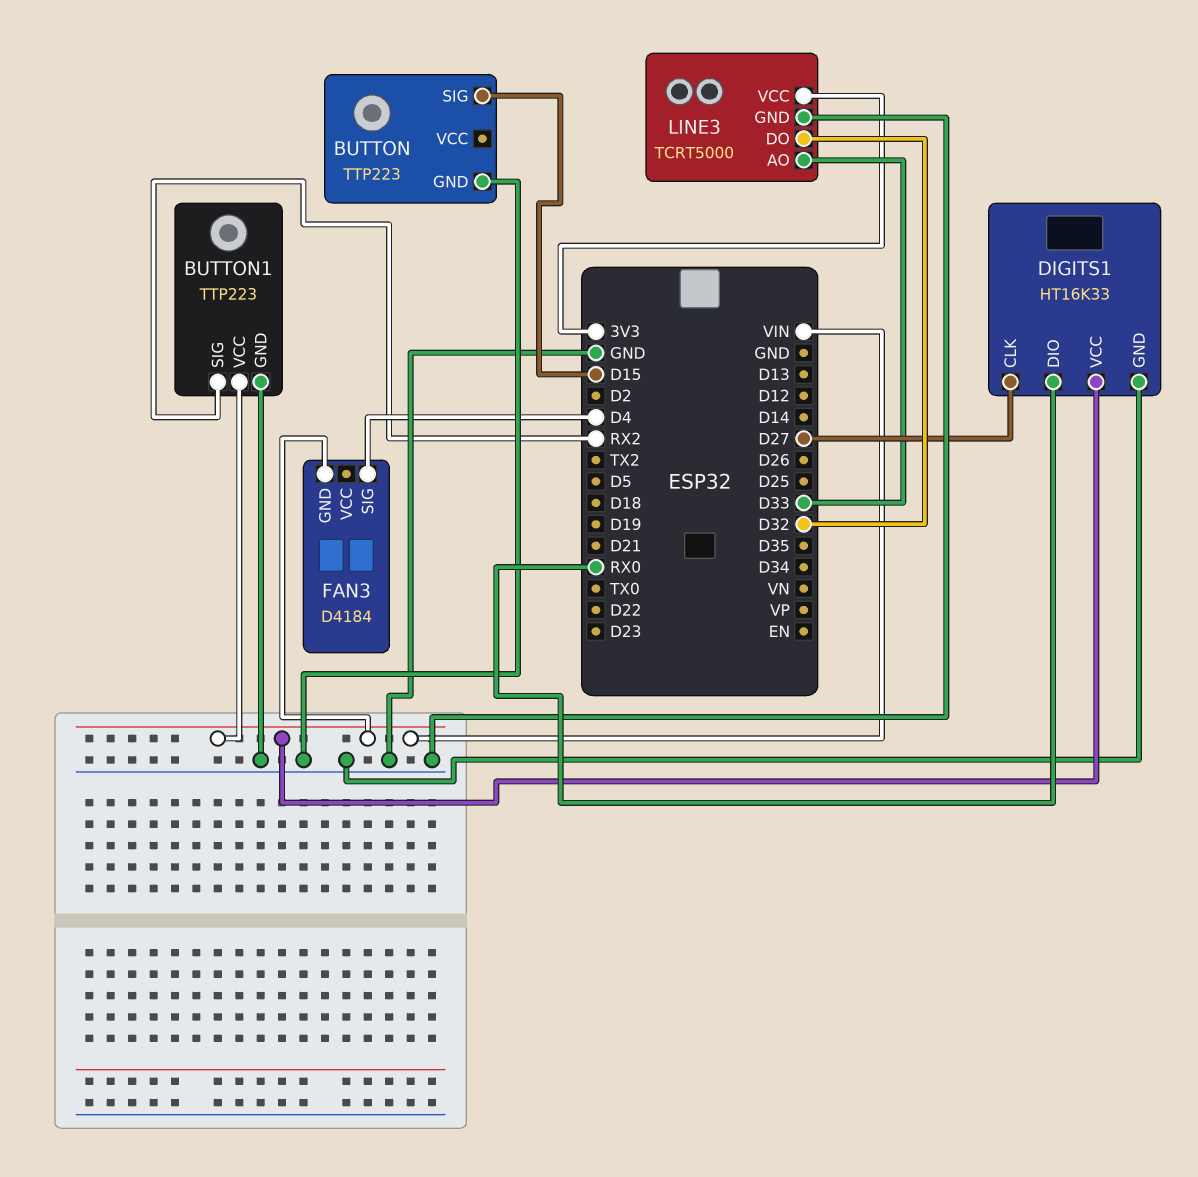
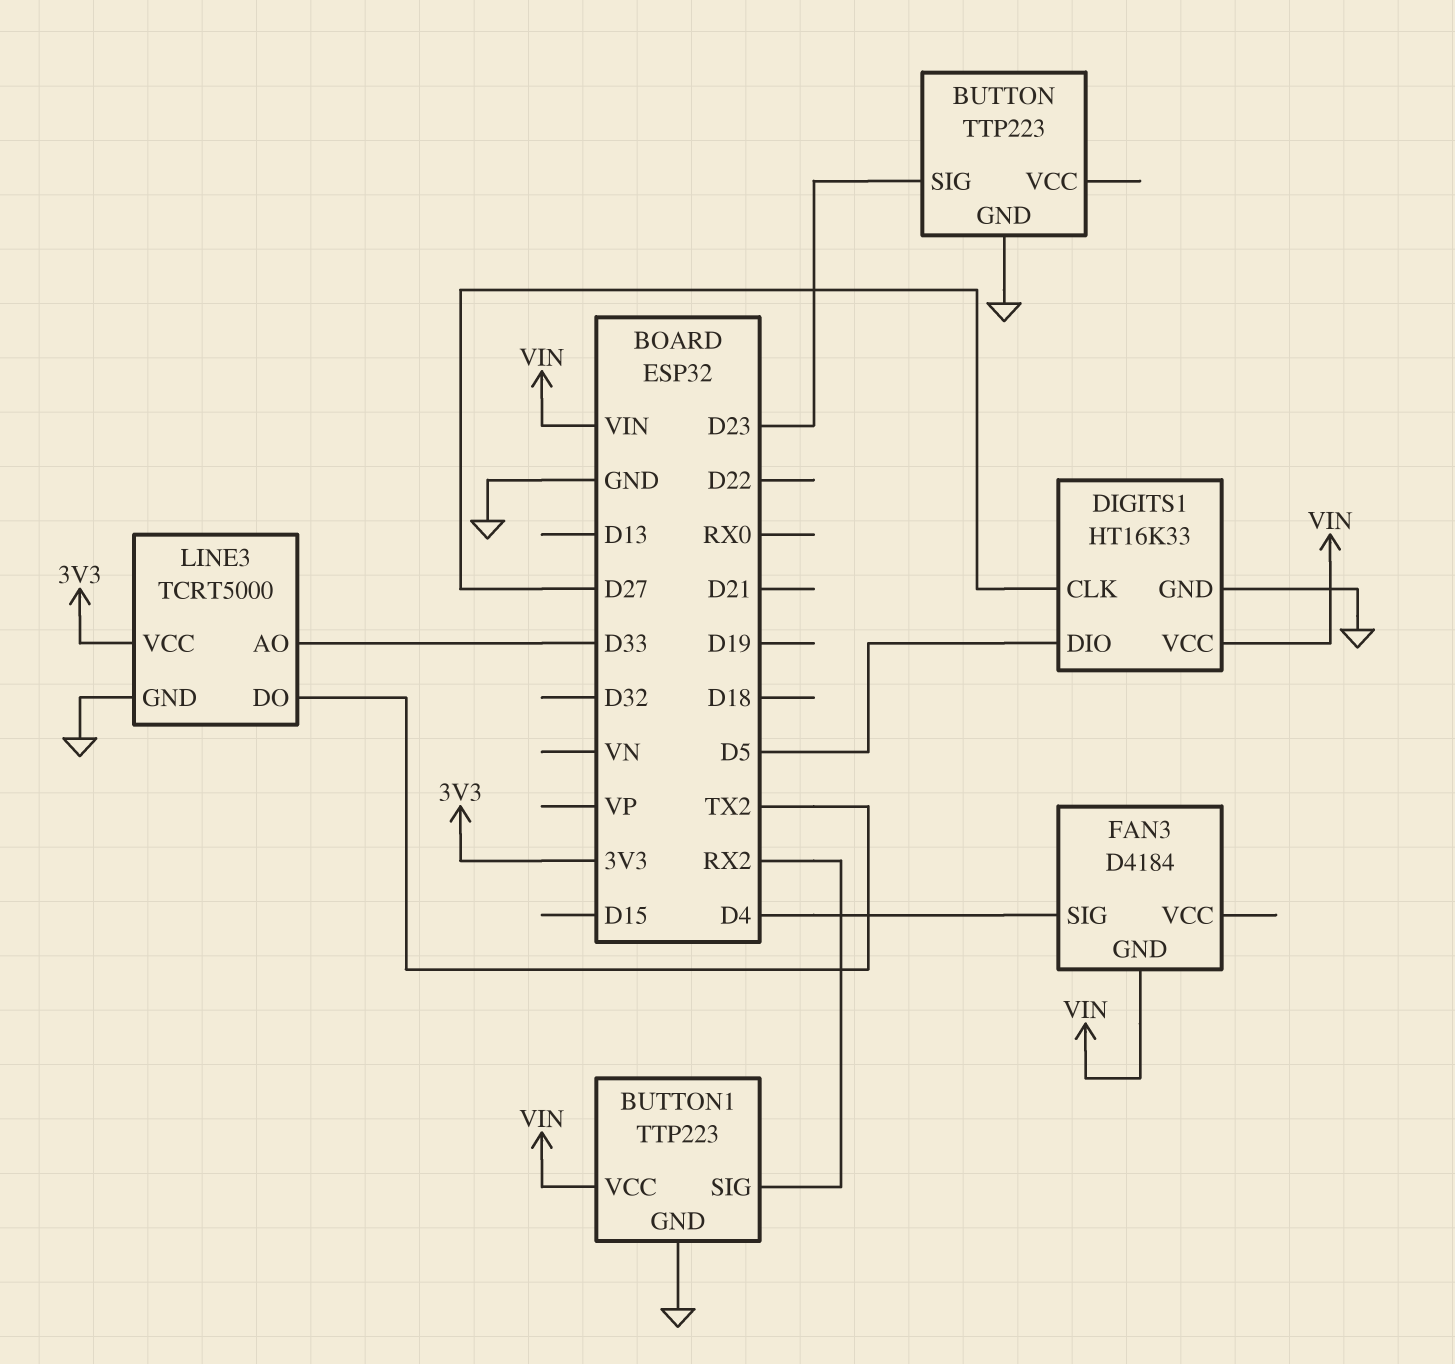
BUTTON pin SIG: D15 -> D23
DIGITS1 pin DIO: RX0 -> D5
LINE3 pin DO: D32 -> TX2

